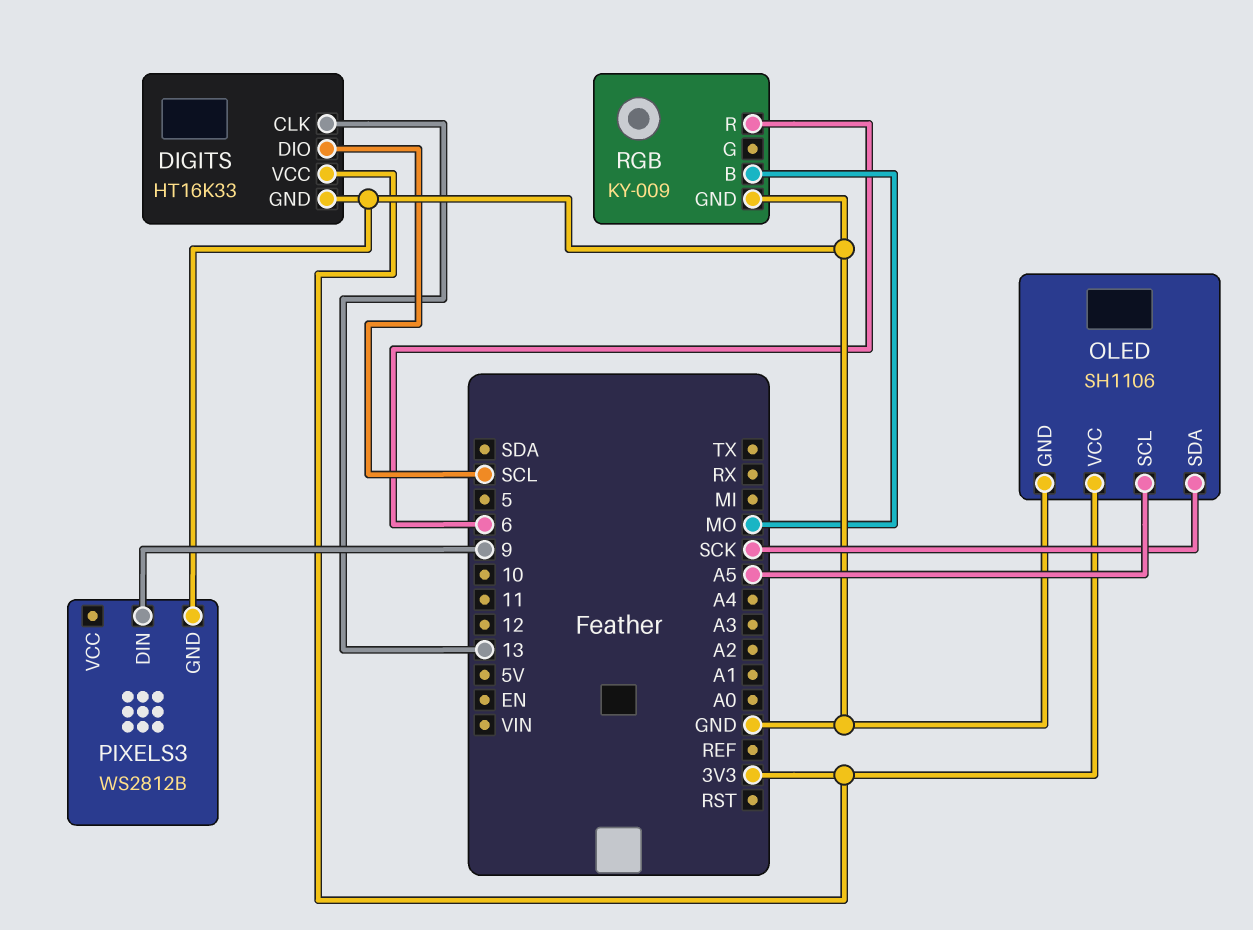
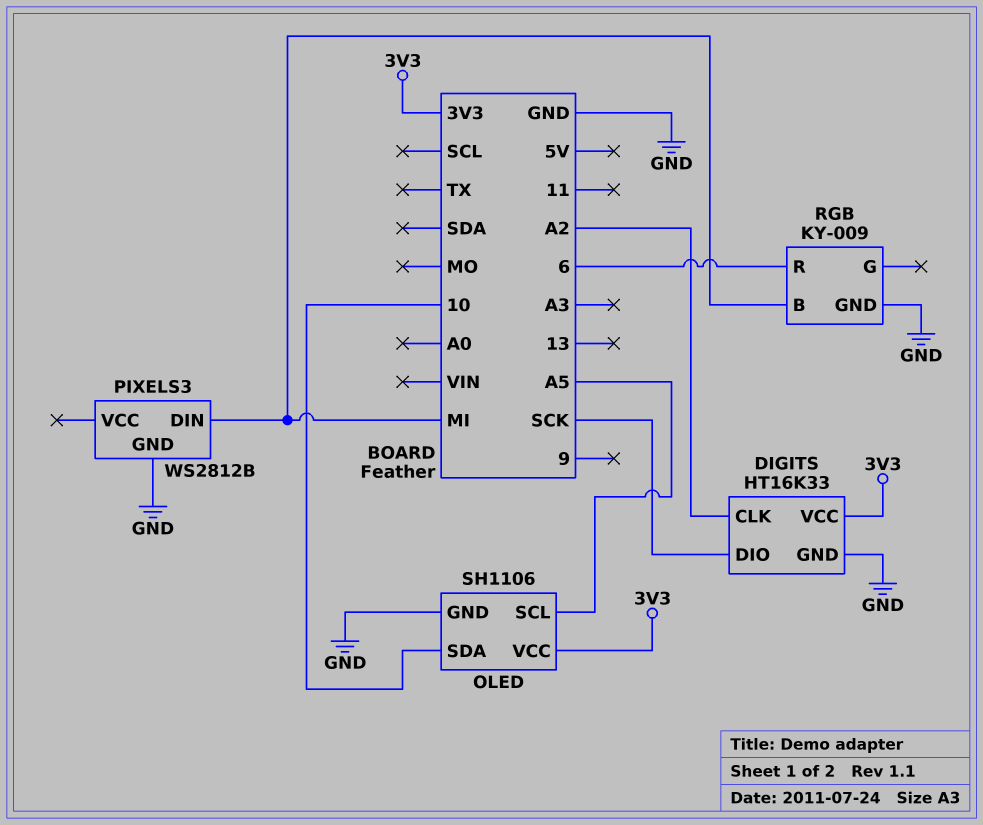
DIGITS pin CLK: 13 -> A2
DIGITS pin DIO: SCL -> SCK
OLED pin SDA: SCK -> 10
PIXELS3 pin DIN: 9 -> MI
RGB pin B: MO -> MI

